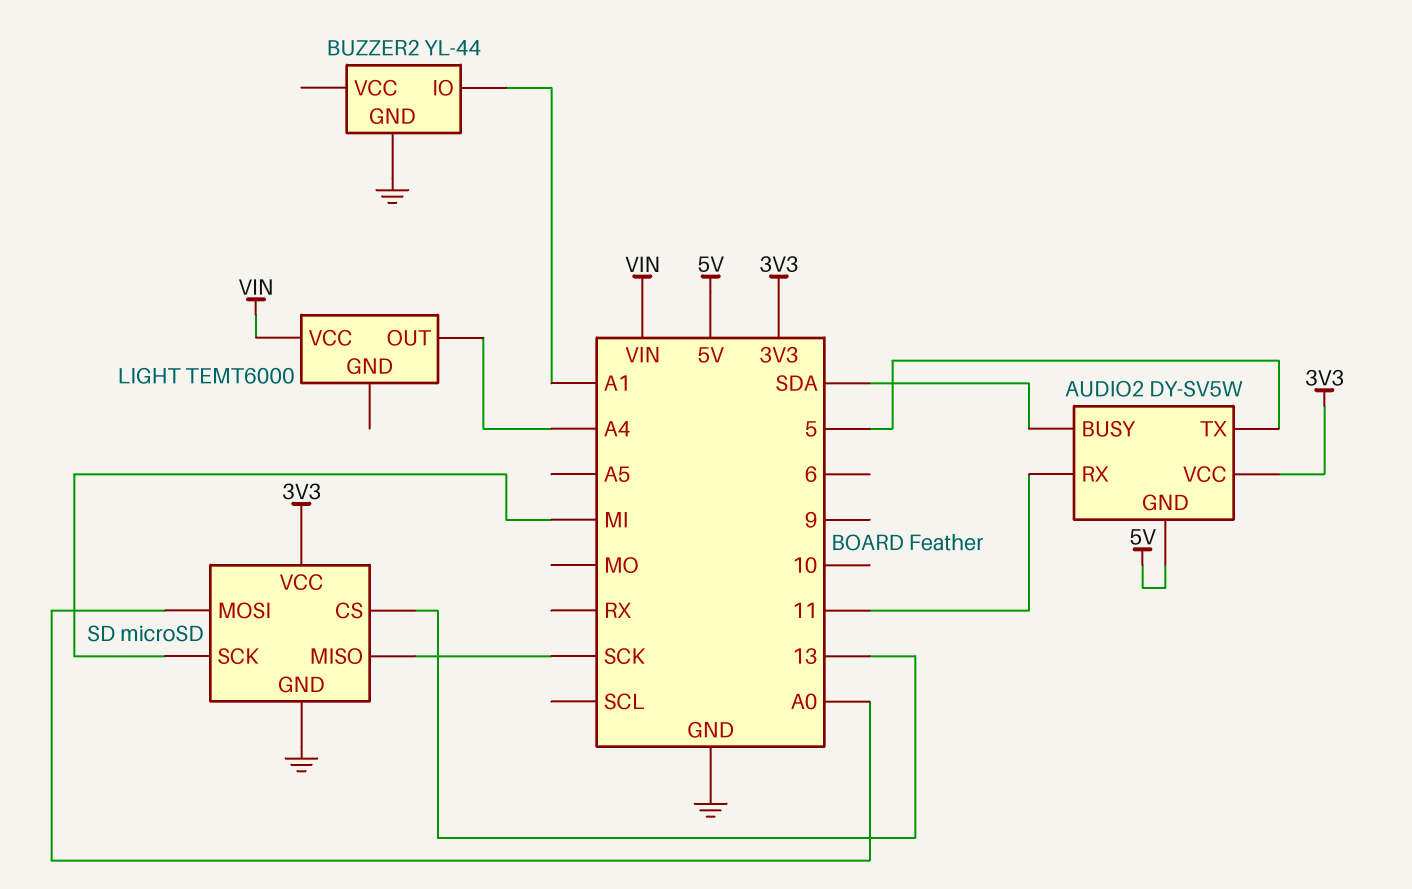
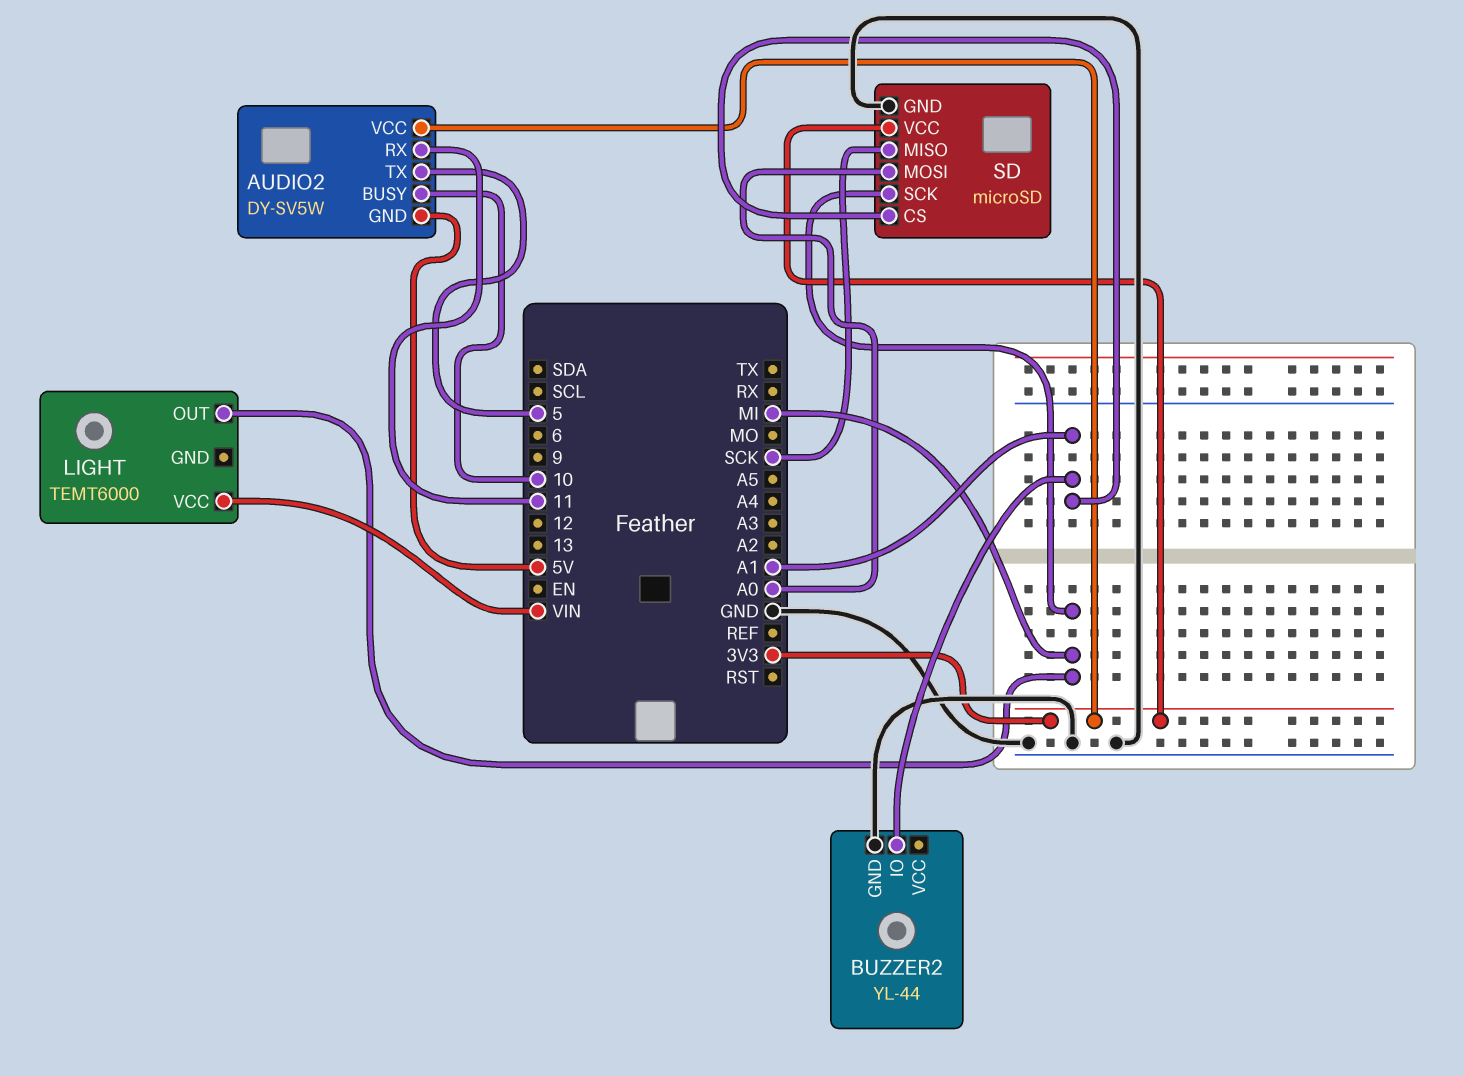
AUDIO2 pin BUSY: SDA -> 10
LIGHT pin OUT: A4 -> MI
SD pin CS: 13 -> A1

